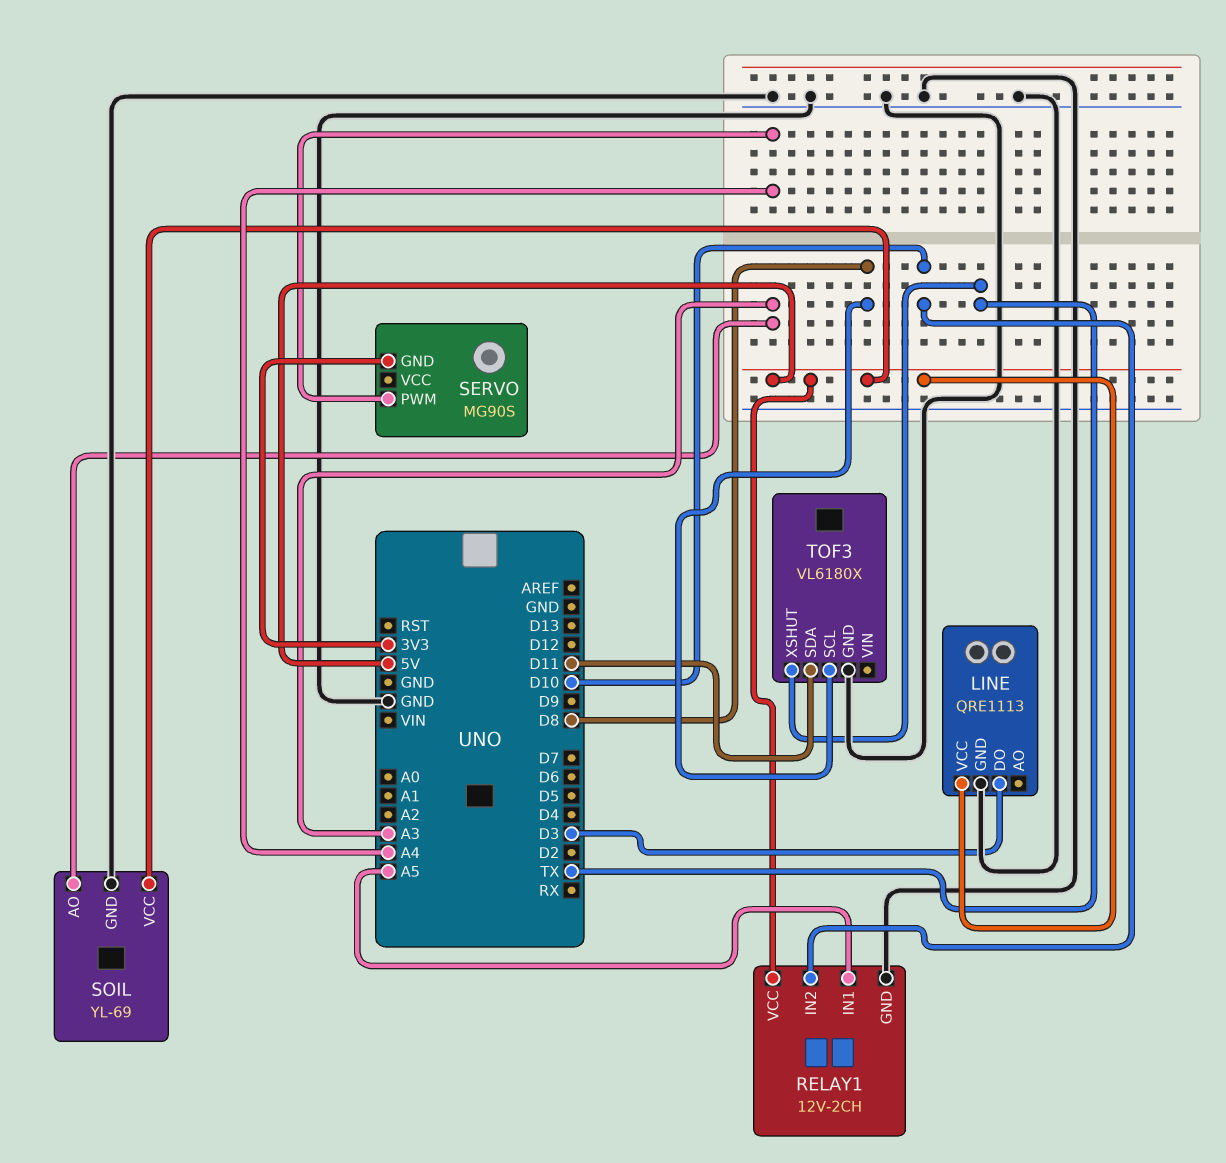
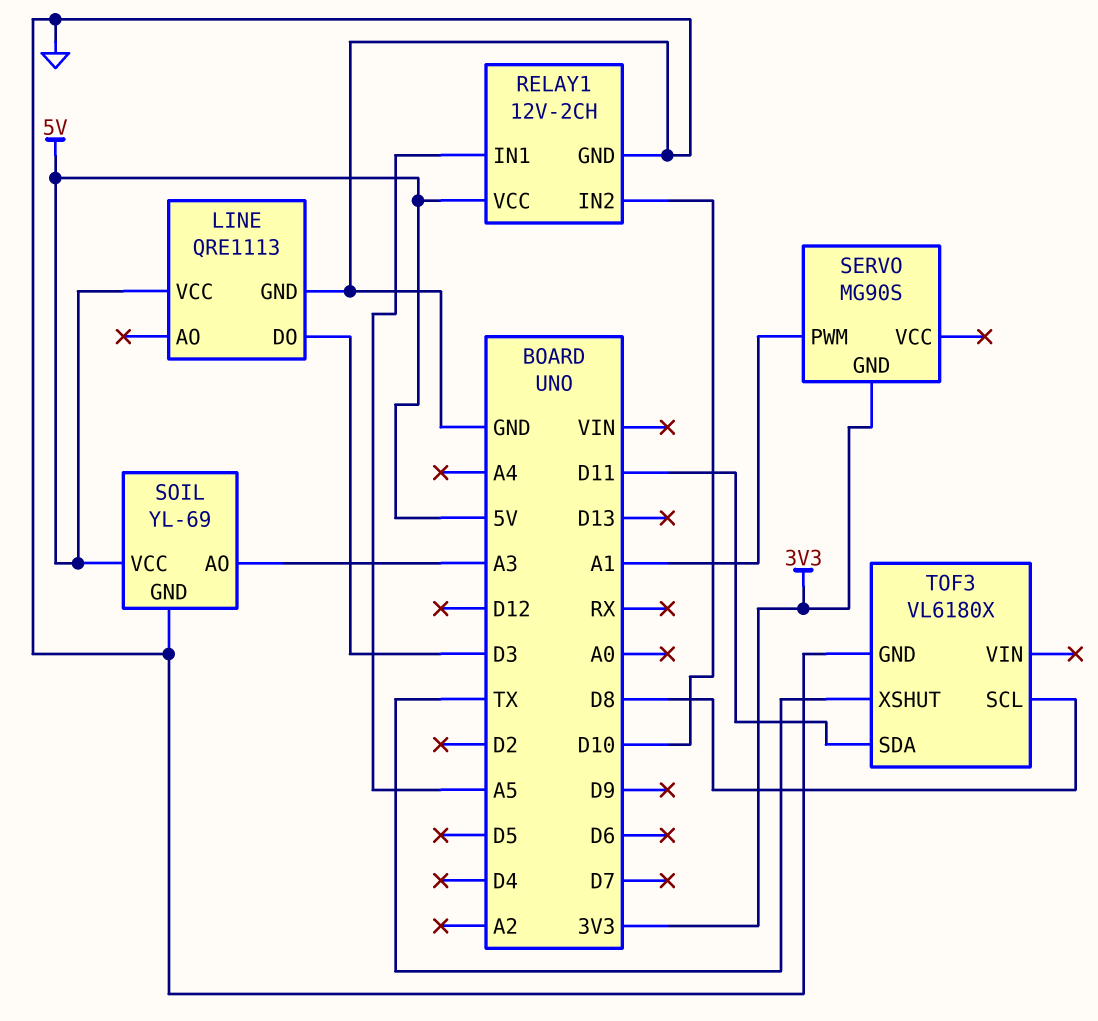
SERVO pin PWM: A4 -> A1

